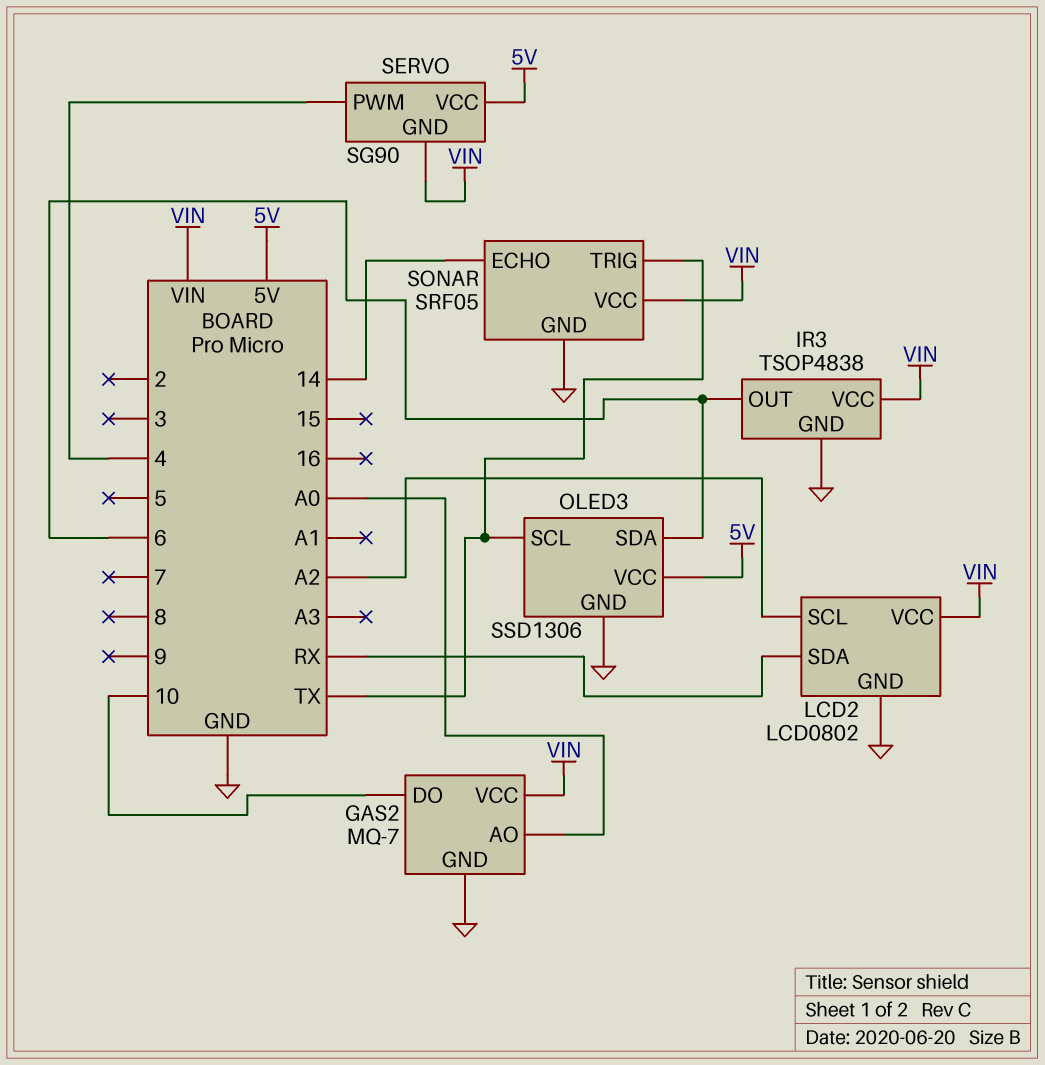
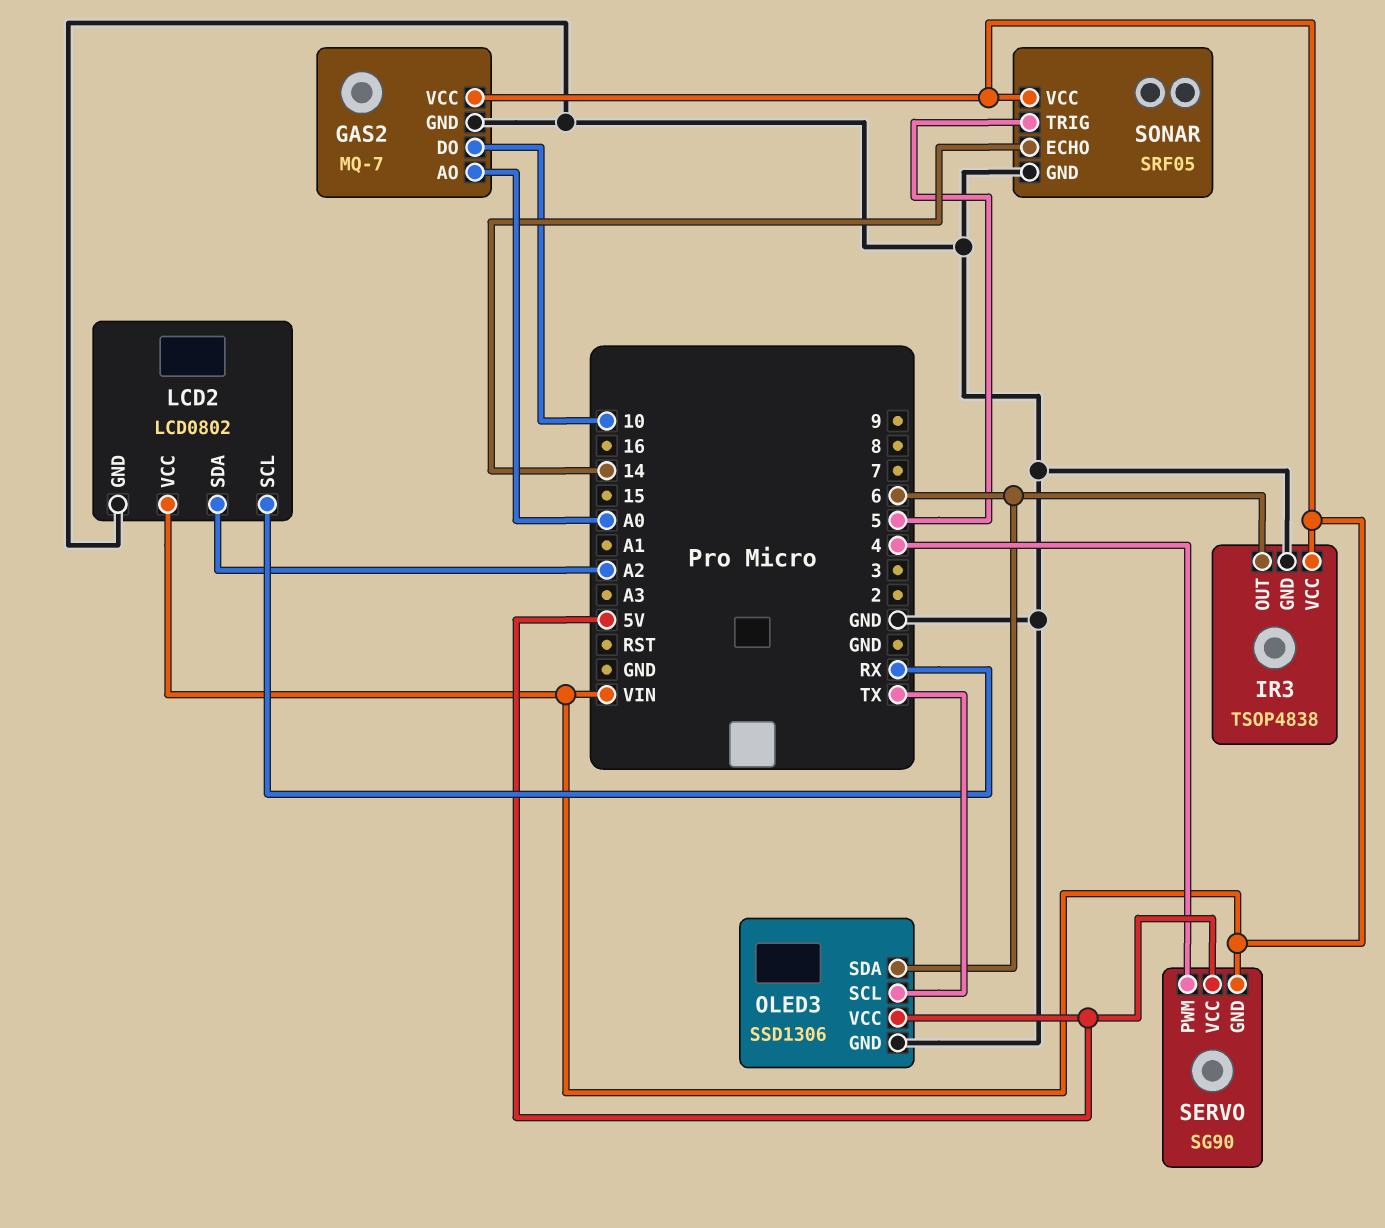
LCD2 pin SCL: A2 -> RX
LCD2 pin SDA: RX -> A2
SONAR pin TRIG: TX -> 5

